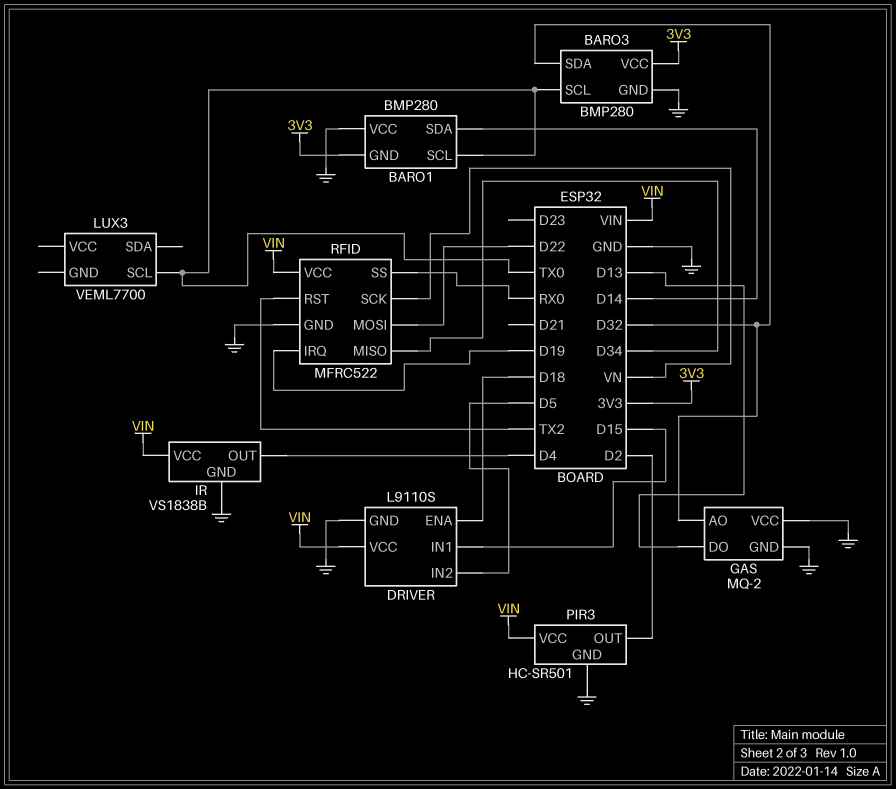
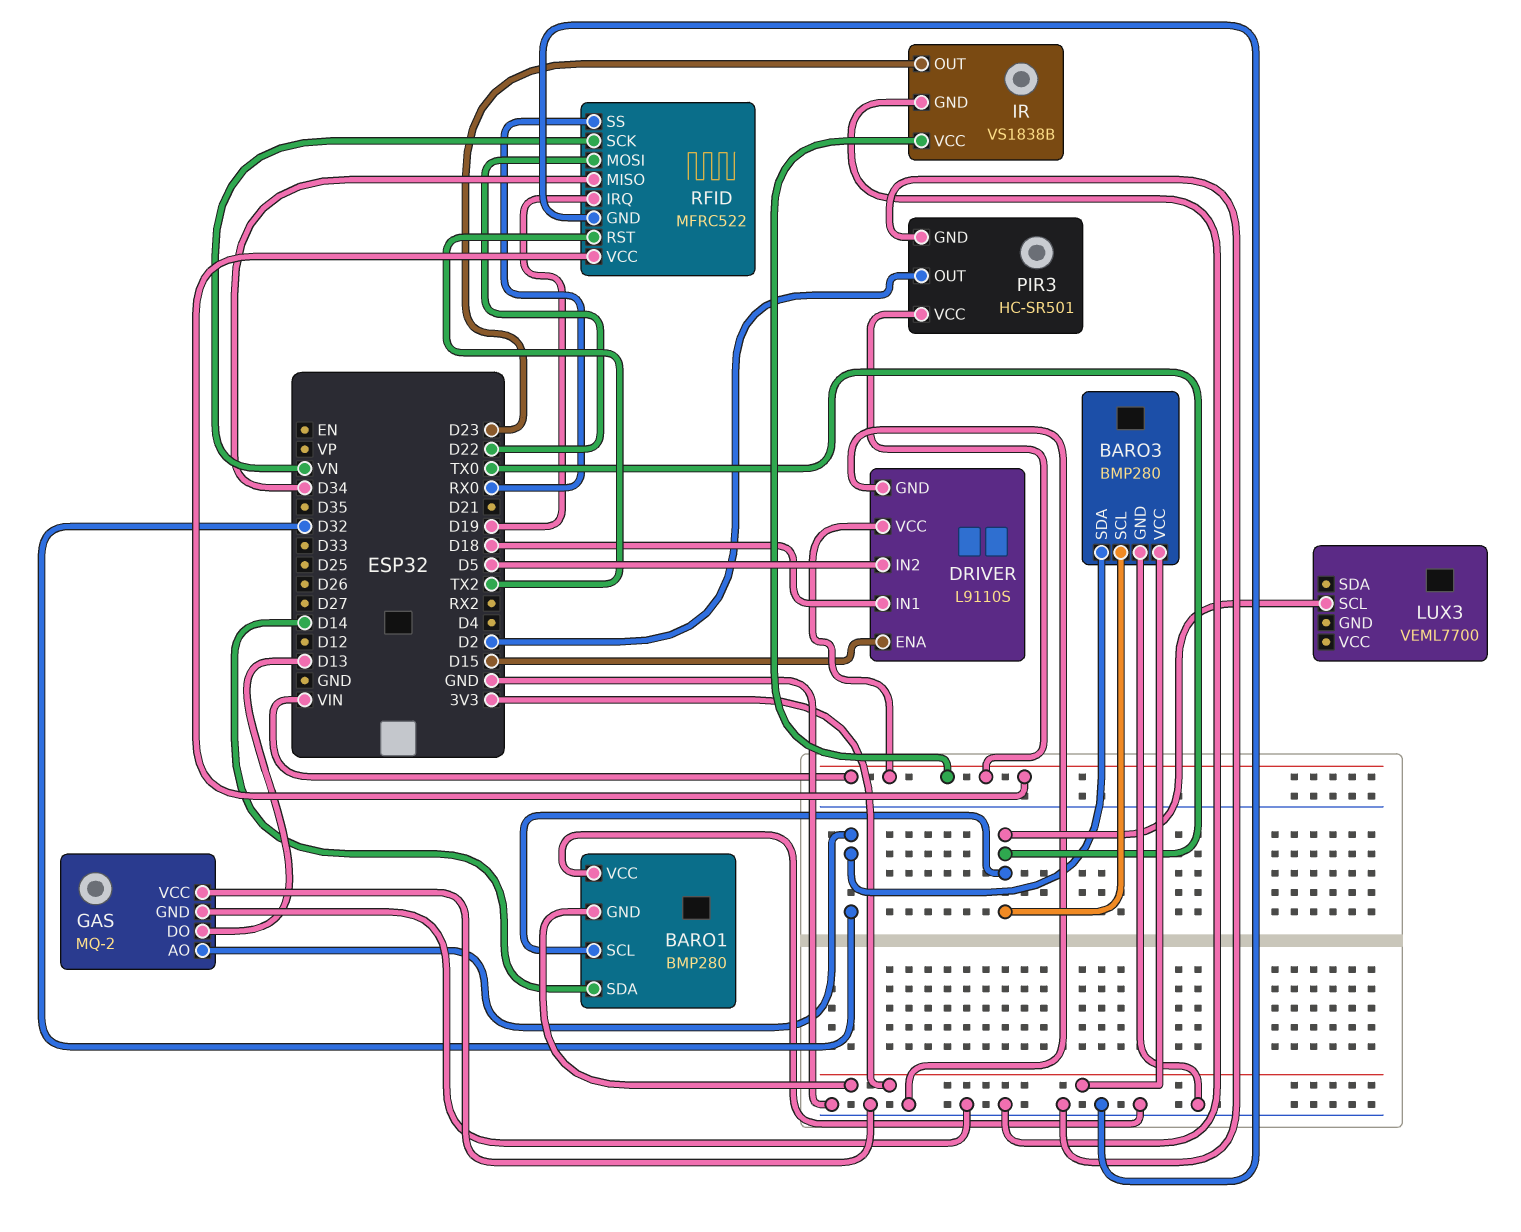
DRIVER pin ENA: D18 -> D15
DRIVER pin IN1: D15 -> D18
IR pin OUT: D4 -> D23

